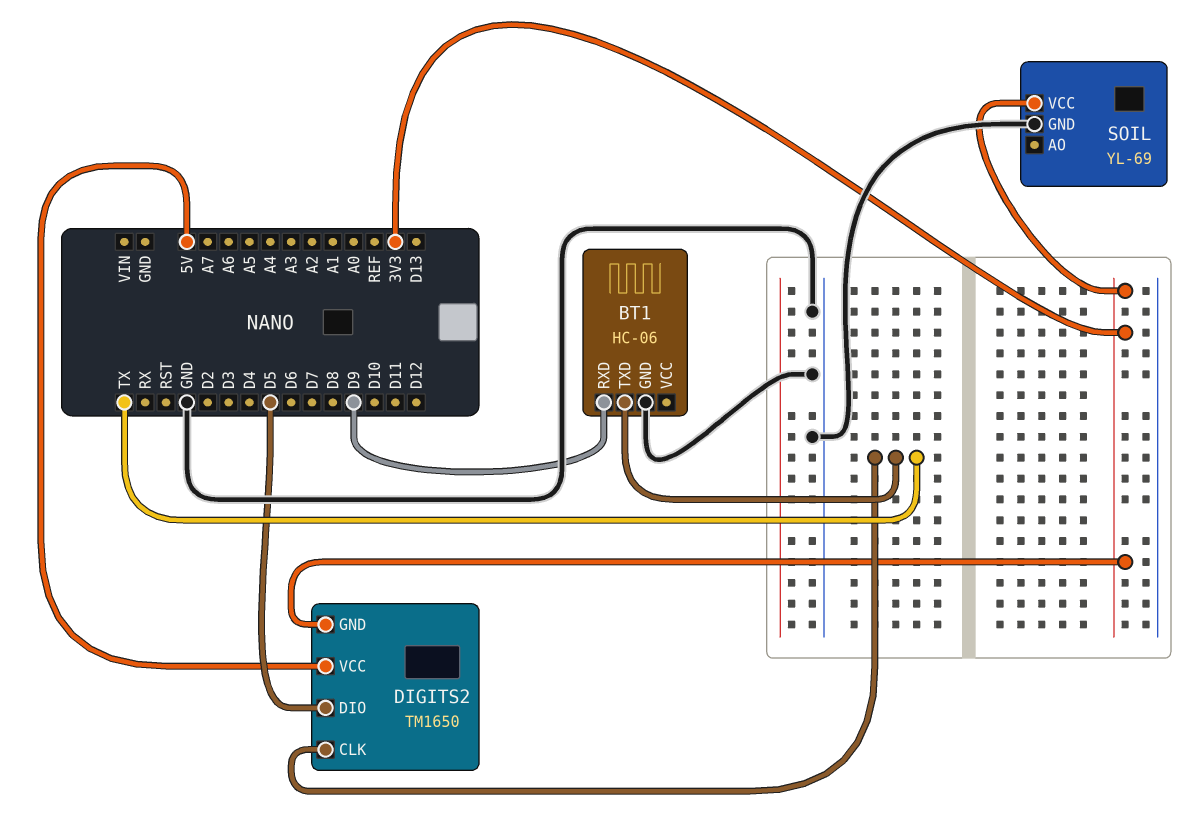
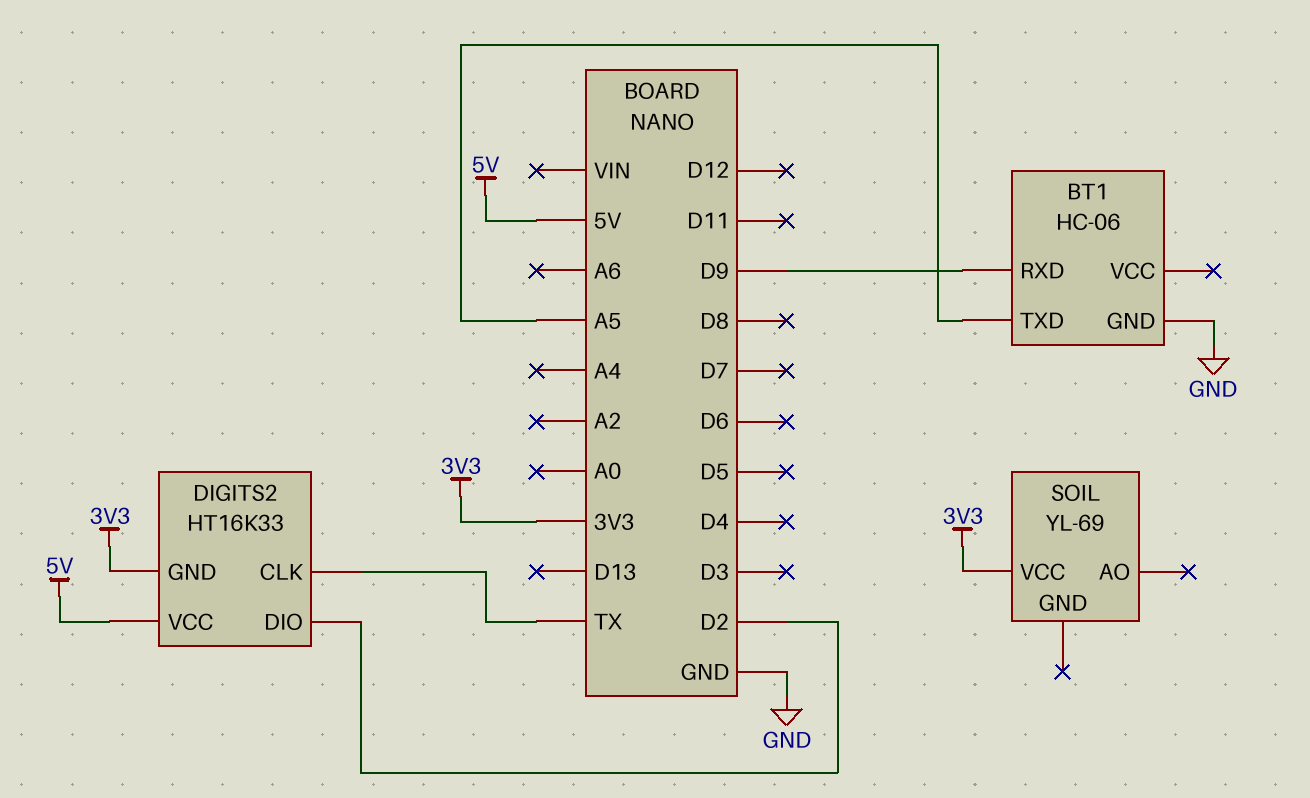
BT1 pin TXD: TX -> A5
DIGITS2: TM1650 -> HT16K33
DIGITS2 pin DIO: D5 -> D2
SOIL pin GND: GND -> none

